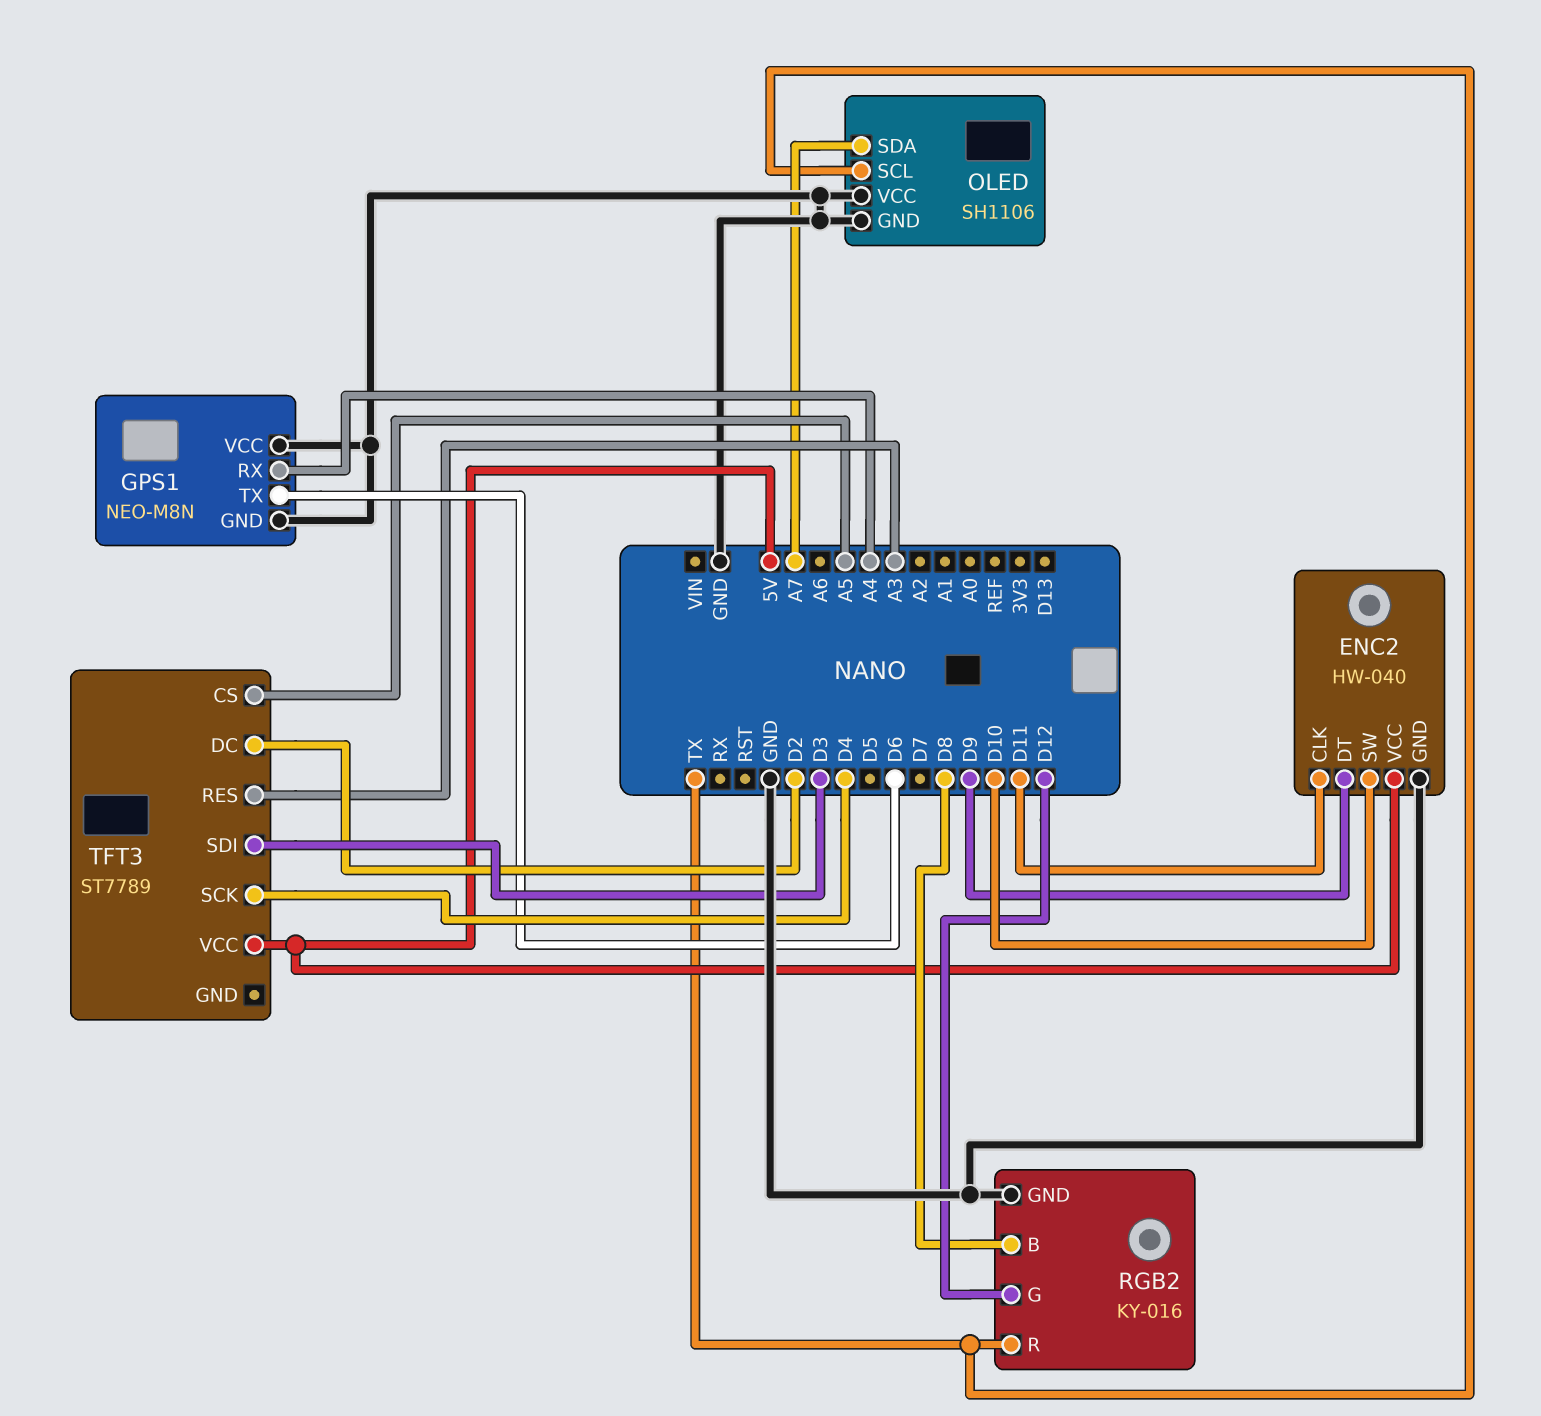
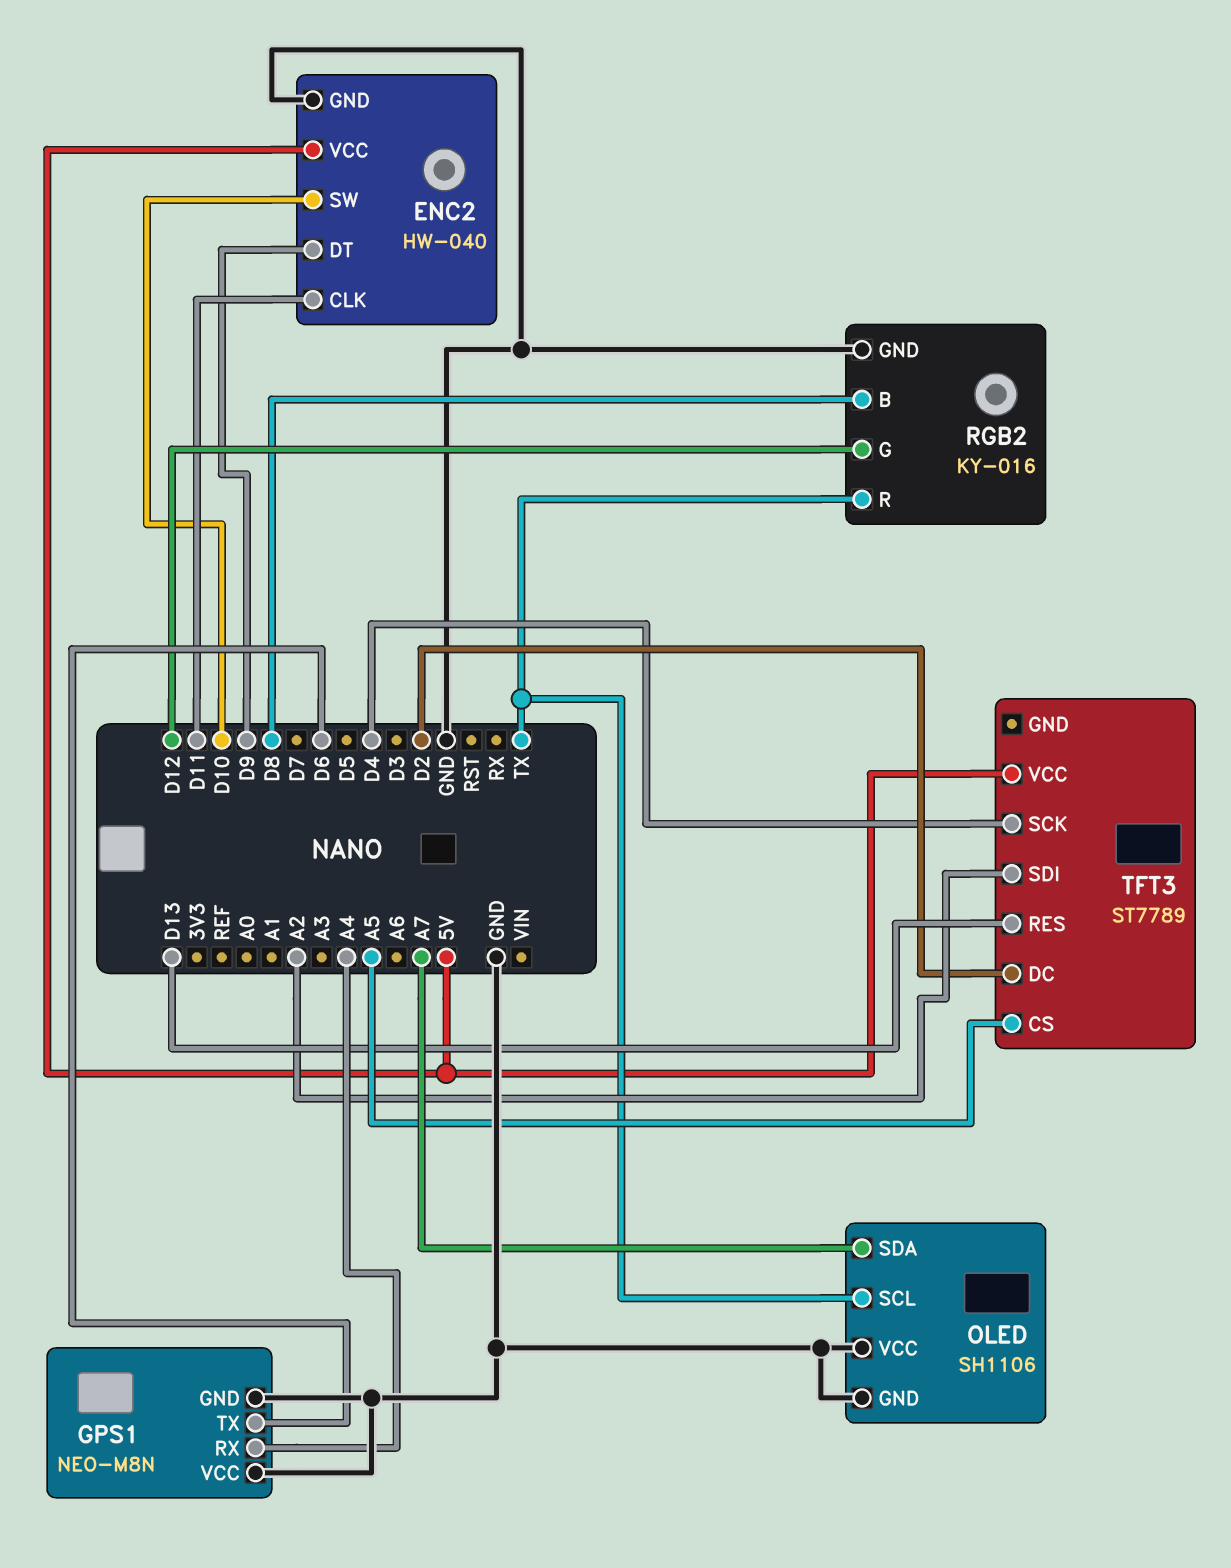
TFT3 pin RES: A3 -> D13
TFT3 pin SDI: D3 -> A2

